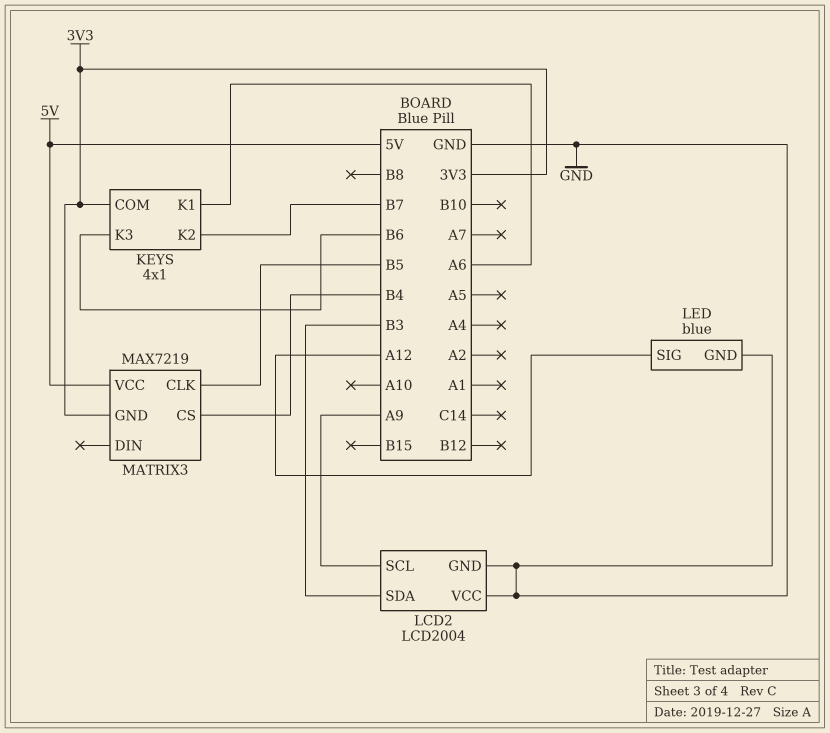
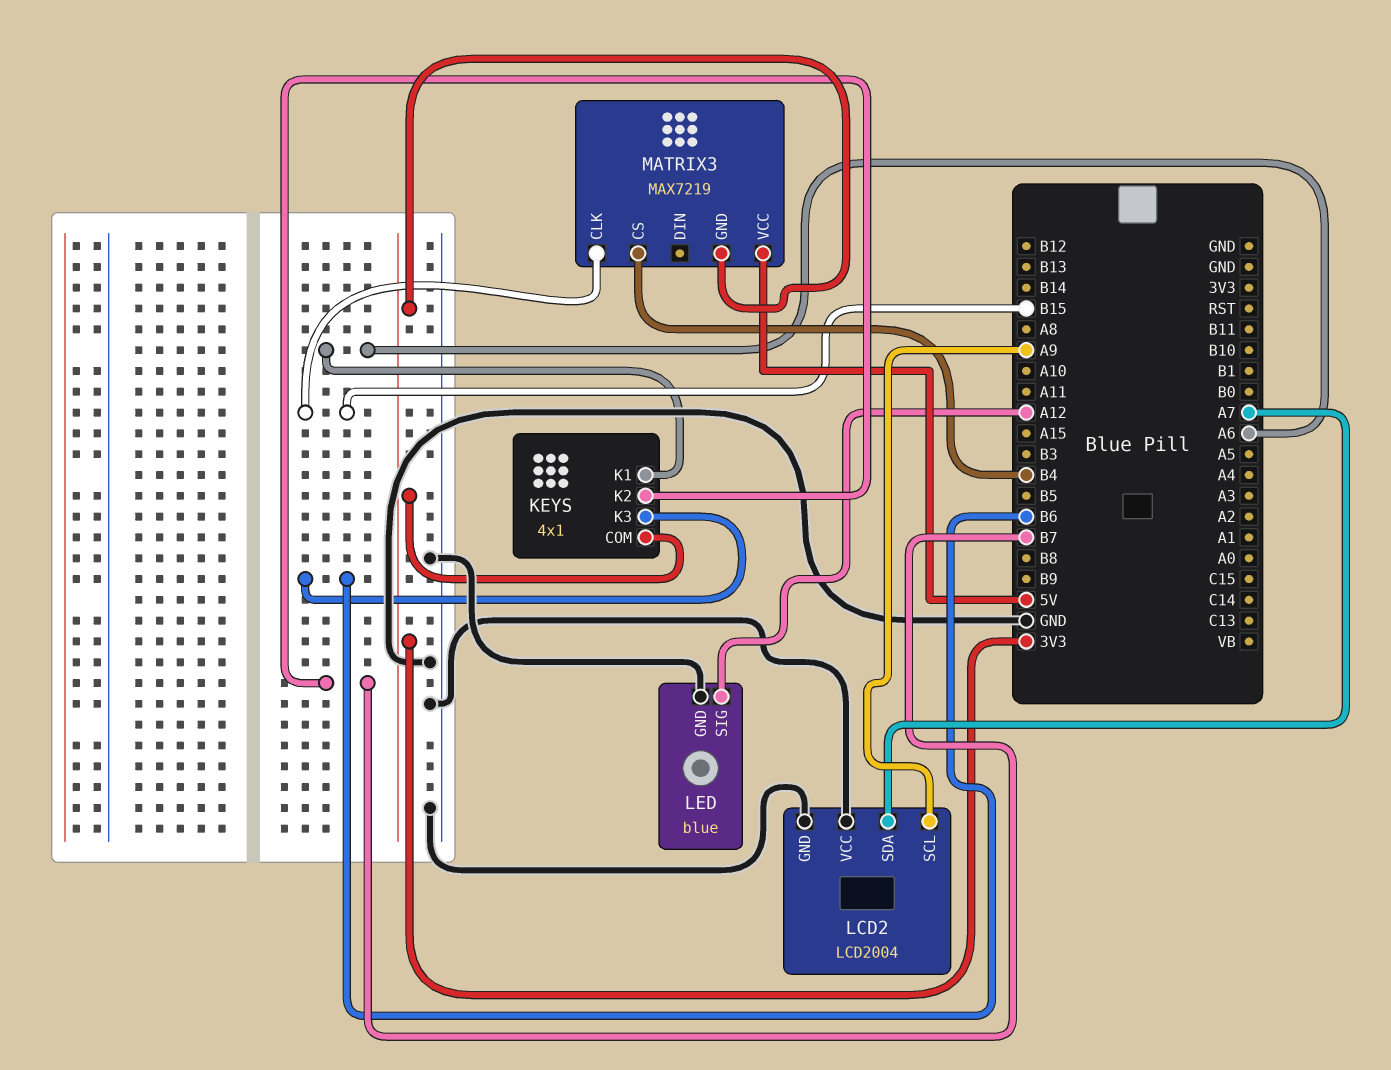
LCD2 pin SDA: B3 -> A7
MATRIX3 pin CLK: B5 -> B15

